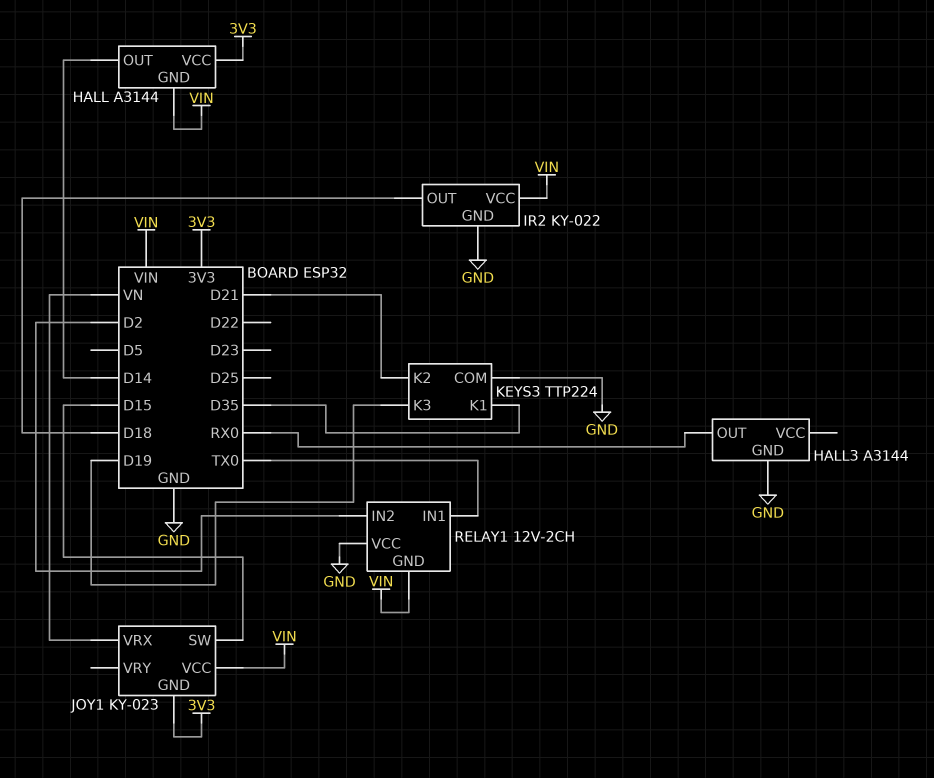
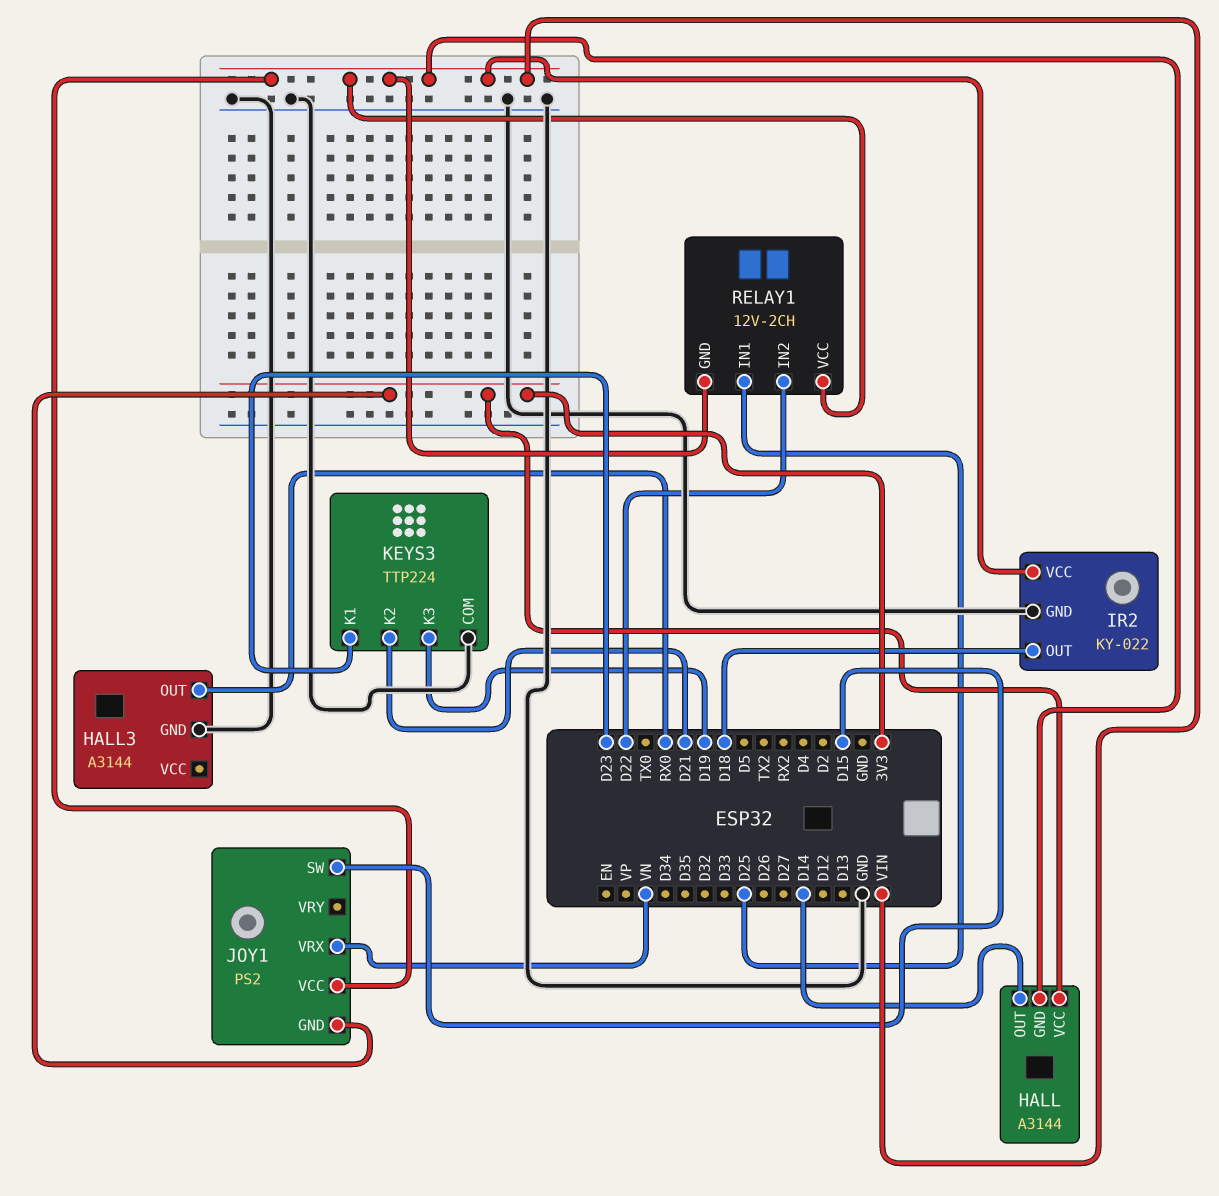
JOY1: KY-023 -> PS2
KEYS3 pin K1: D35 -> D23
RELAY1 pin IN1: TX0 -> D25
RELAY1 pin IN2: D2 -> D22
RELAY1 pin VCC: GND -> VIN

